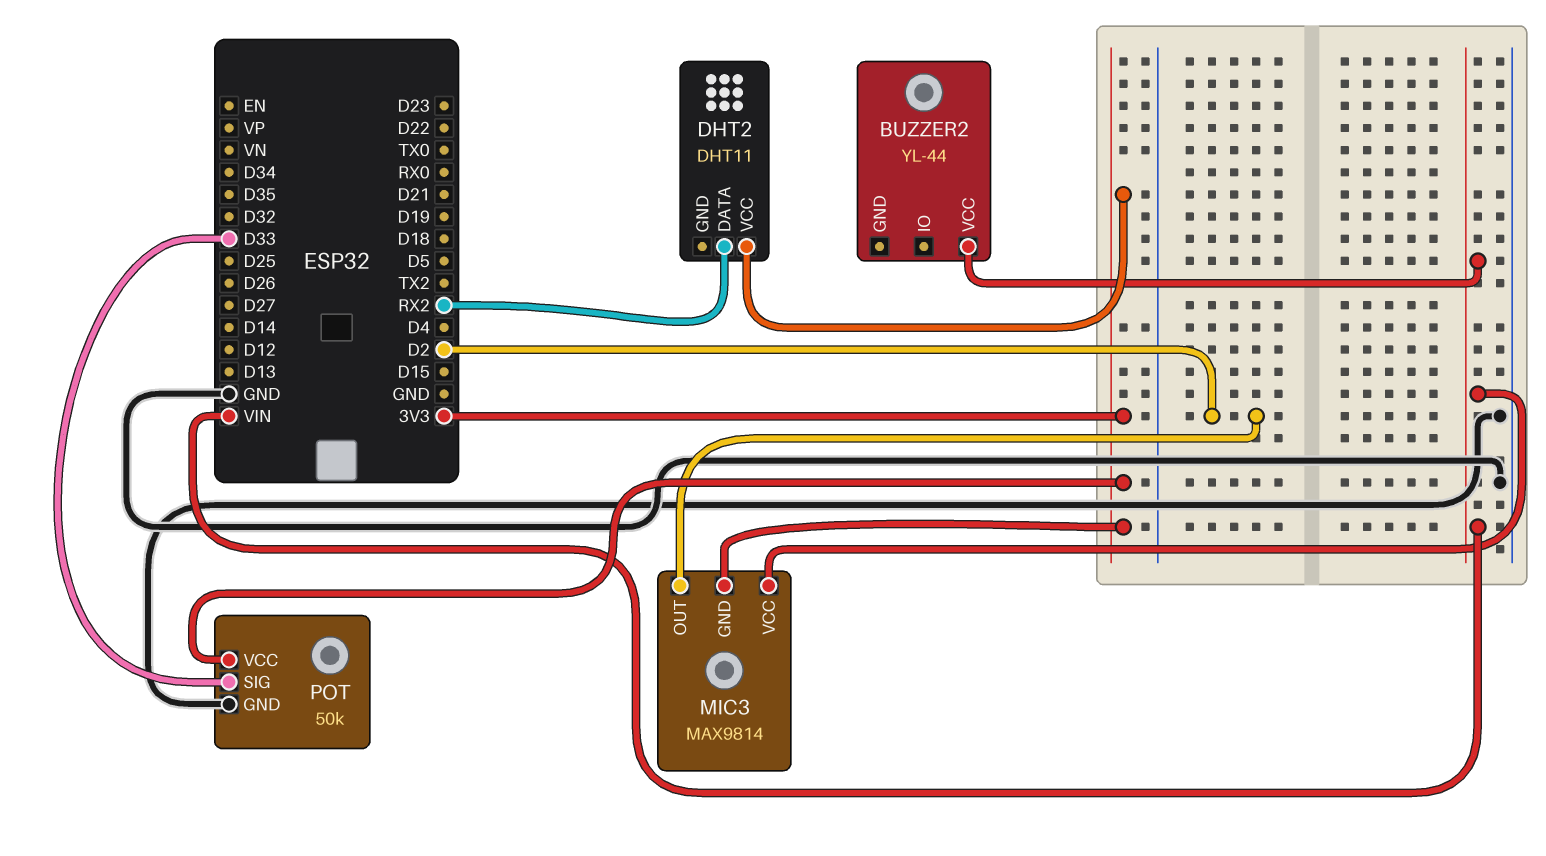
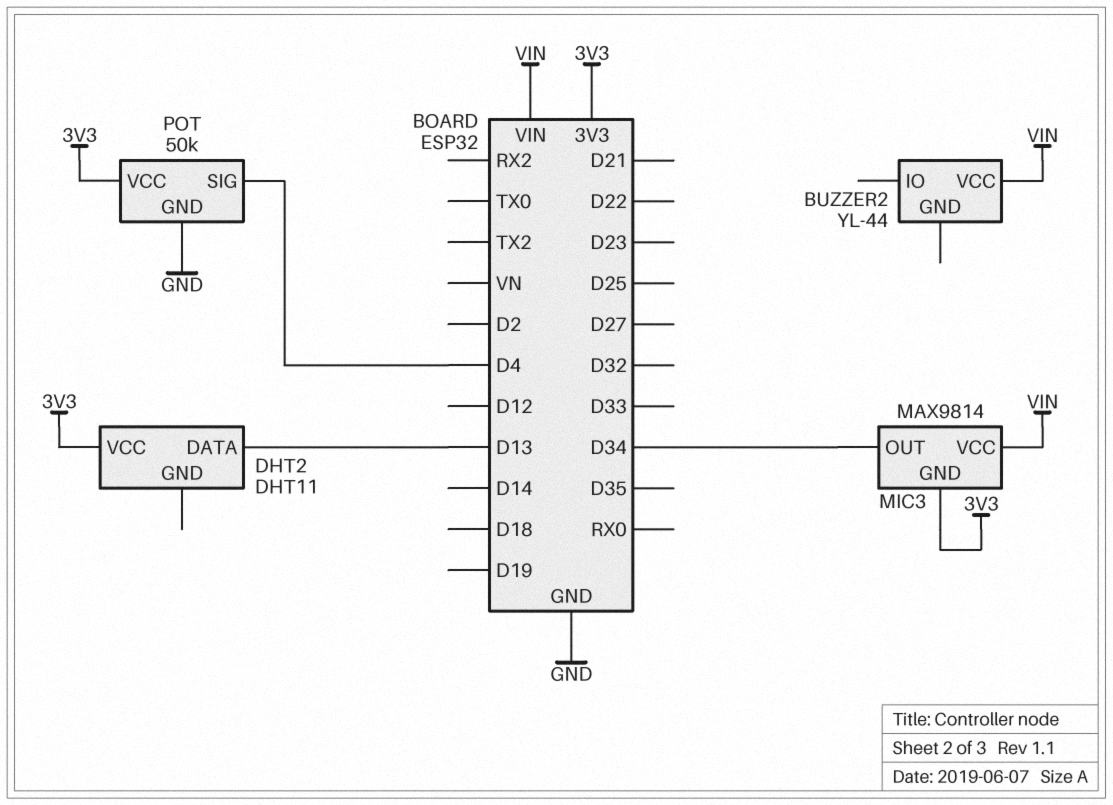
DHT2 pin DATA: RX2 -> D13
MIC3 pin OUT: D2 -> D34
POT pin SIG: D33 -> D4

